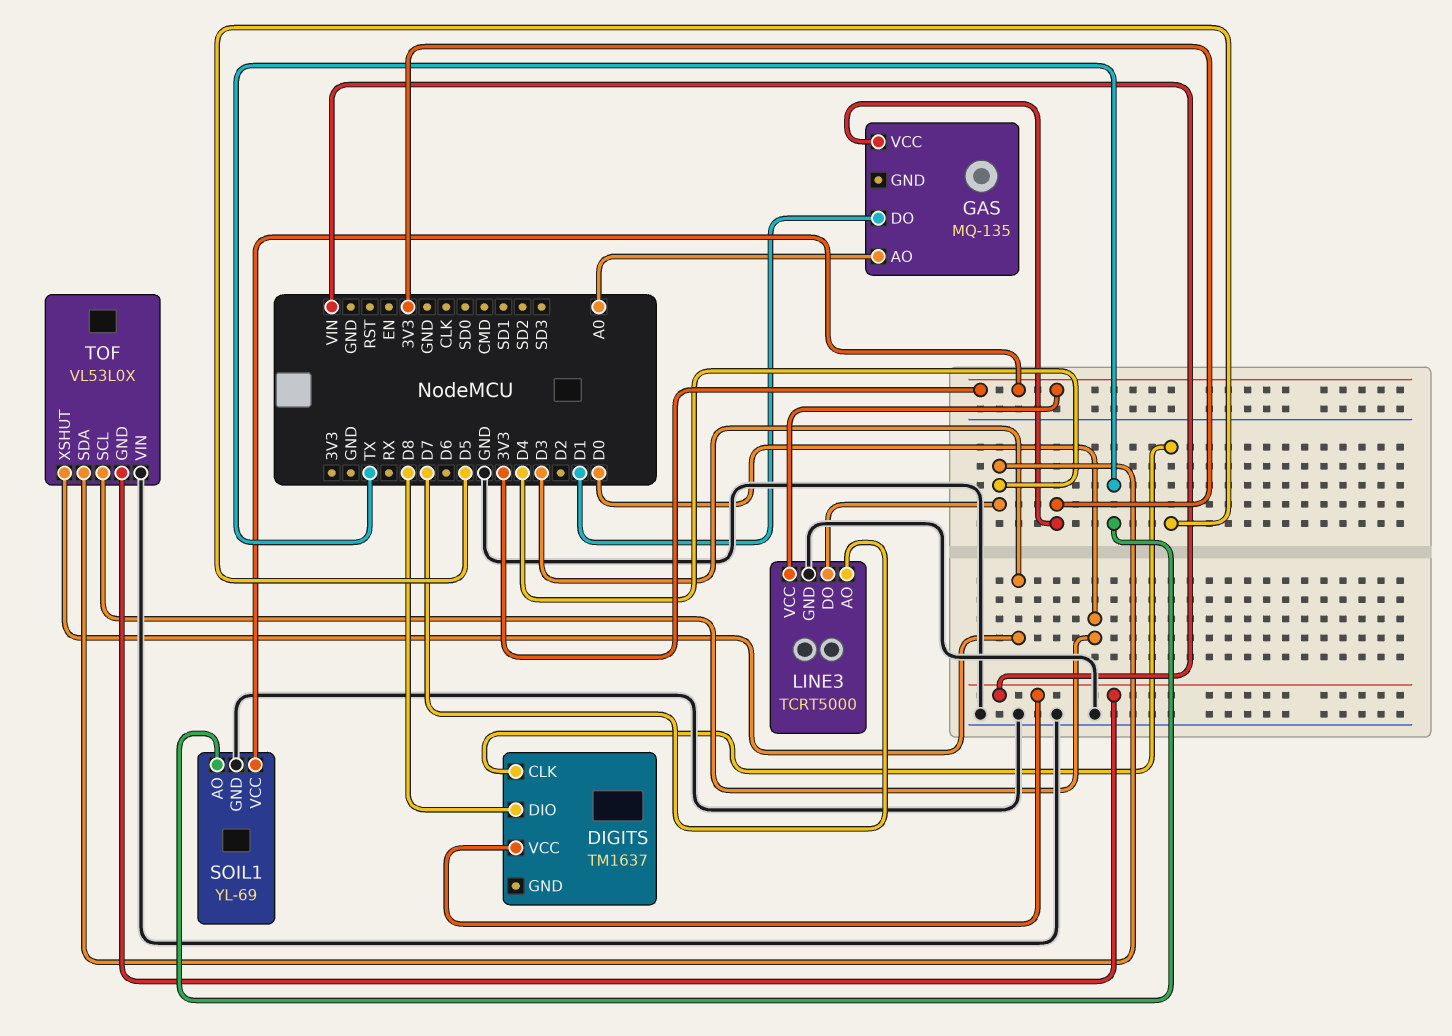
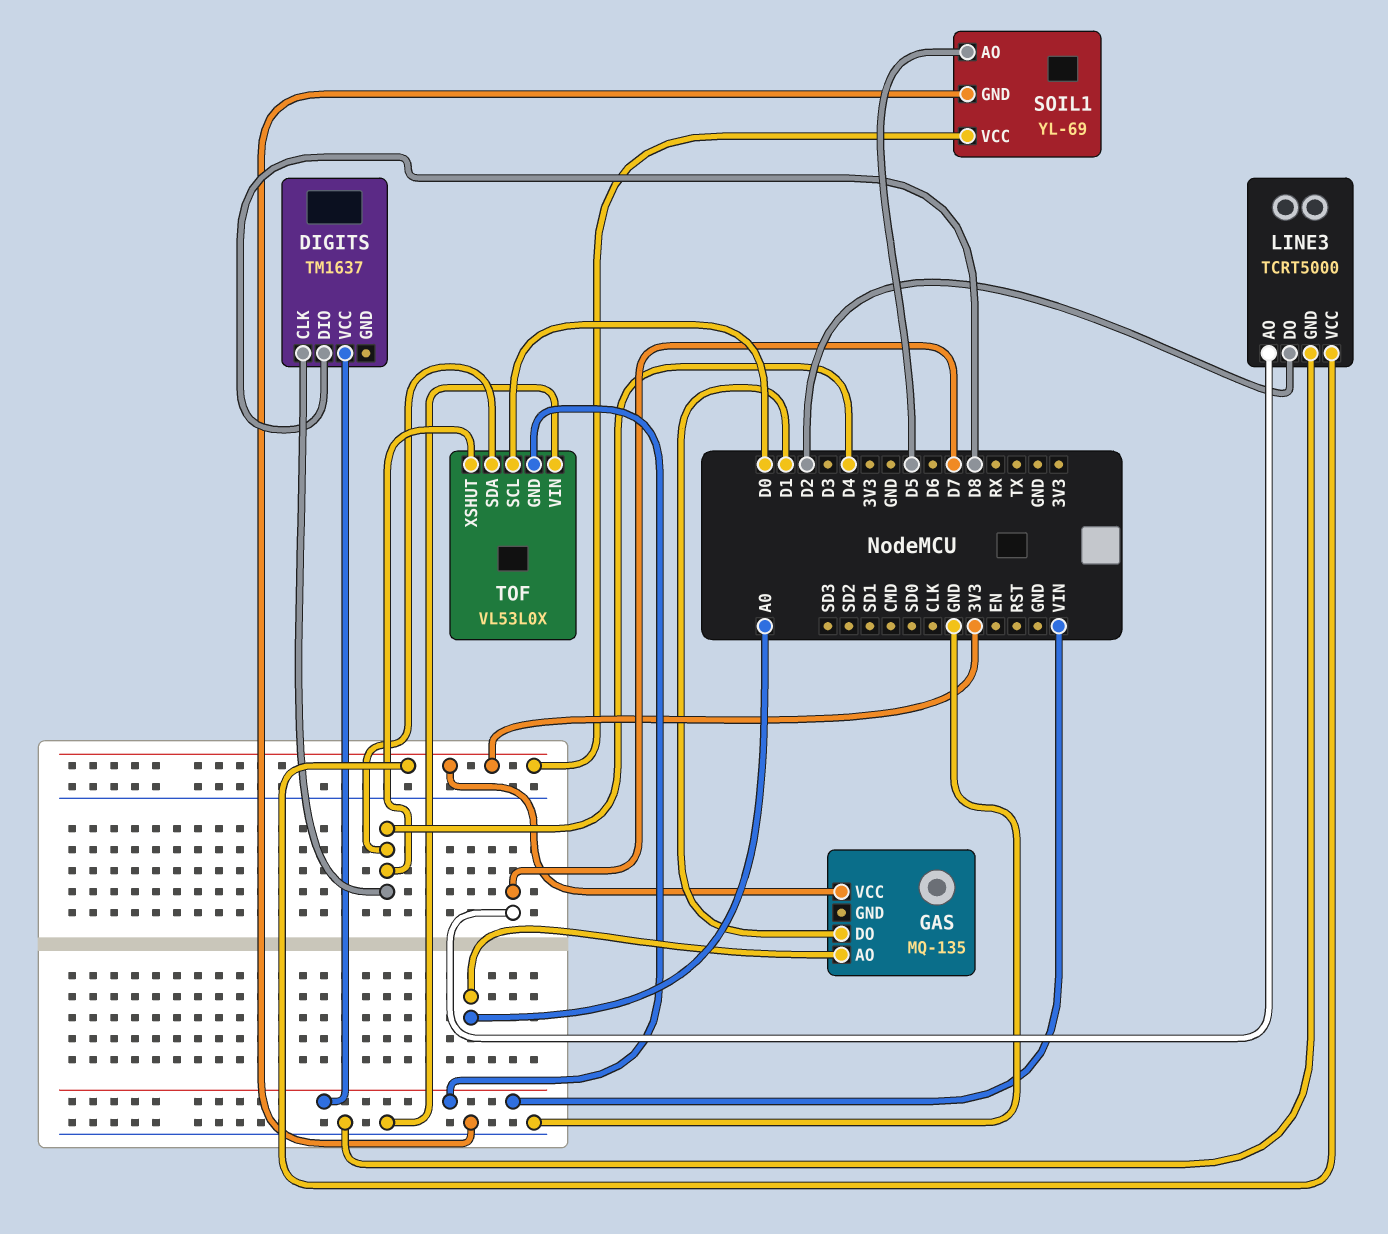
DIGITS pin CLK: D5 -> D4
LINE3 pin DO: D4 -> D2
SOIL1 pin AO: TX -> D5
TOF pin XSHUT: D3 -> D4

